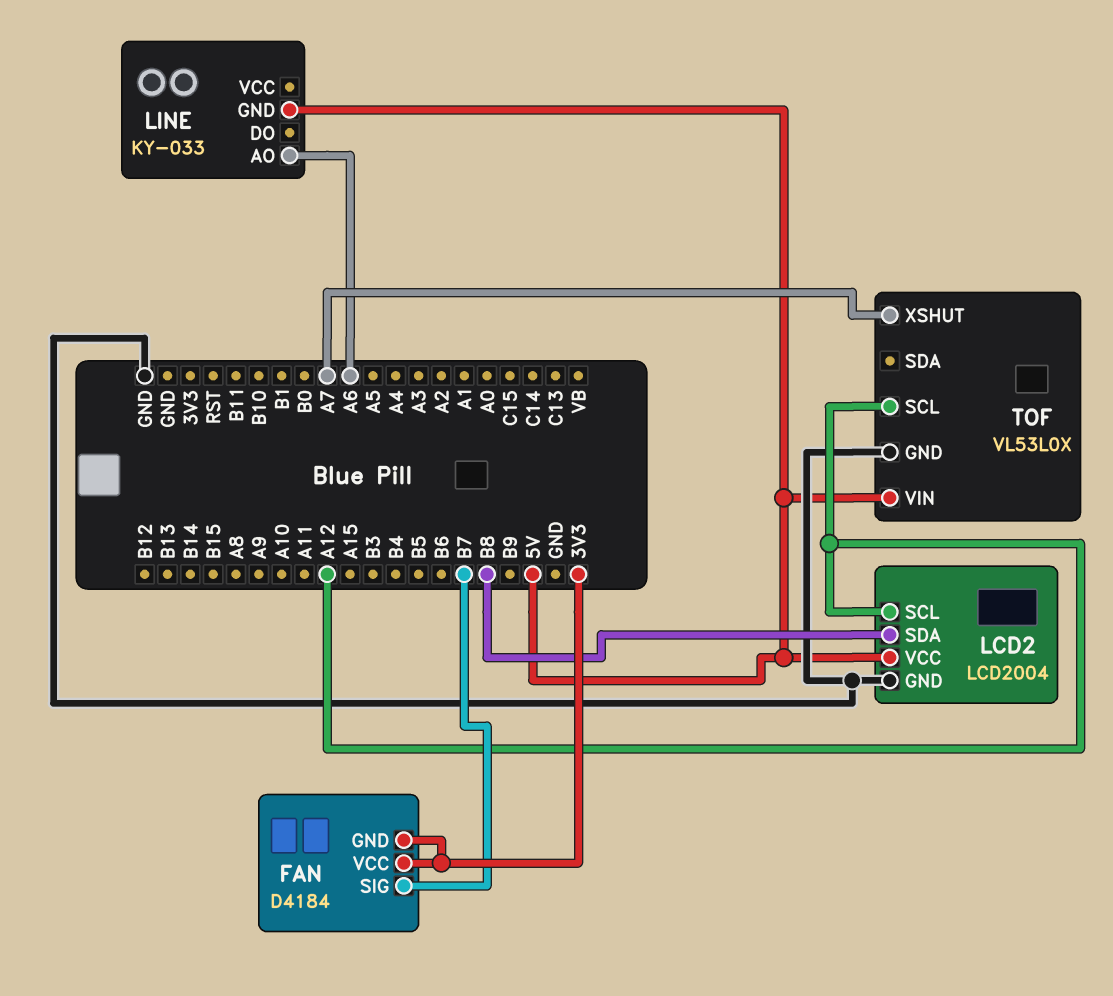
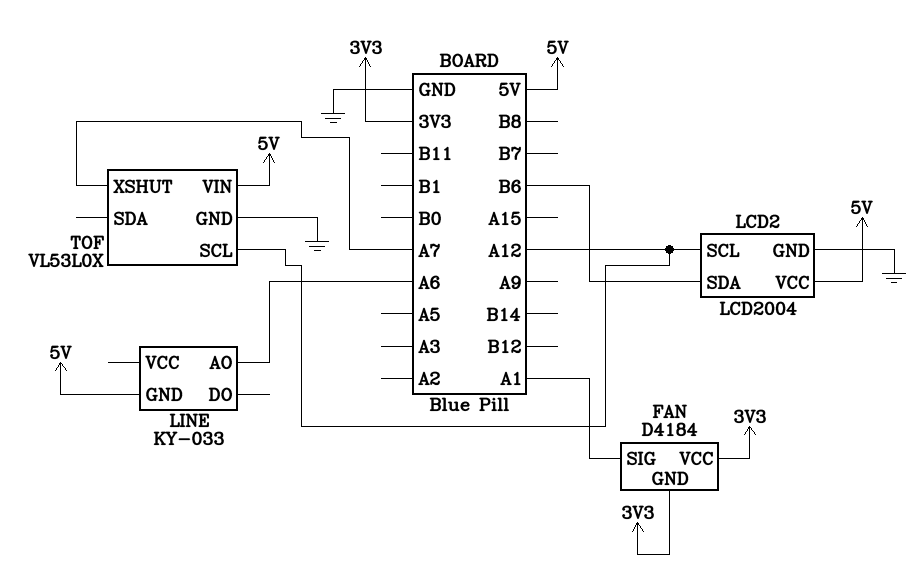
FAN pin SIG: B7 -> A1
LCD2 pin SDA: B8 -> B6

